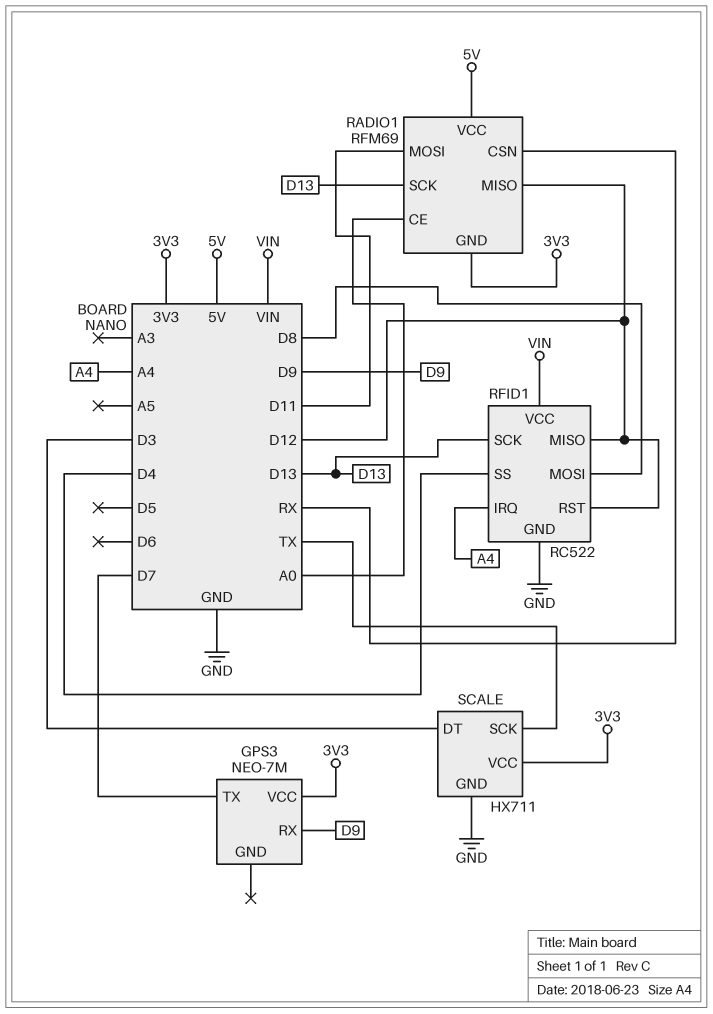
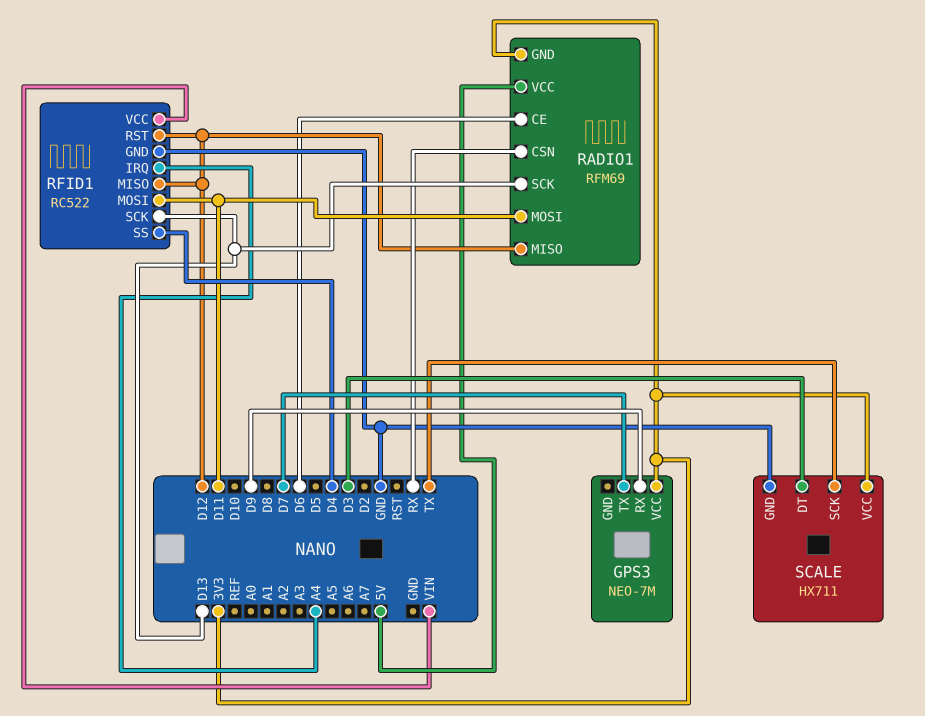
RADIO1 pin CE: A0 -> D6
RFID1 pin MOSI: D8 -> D11

